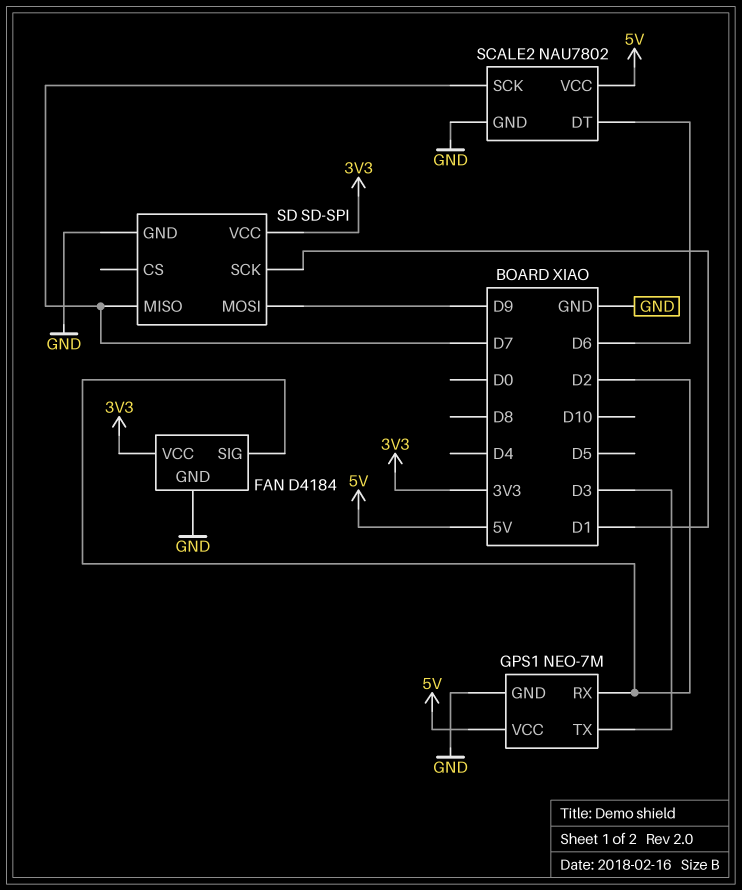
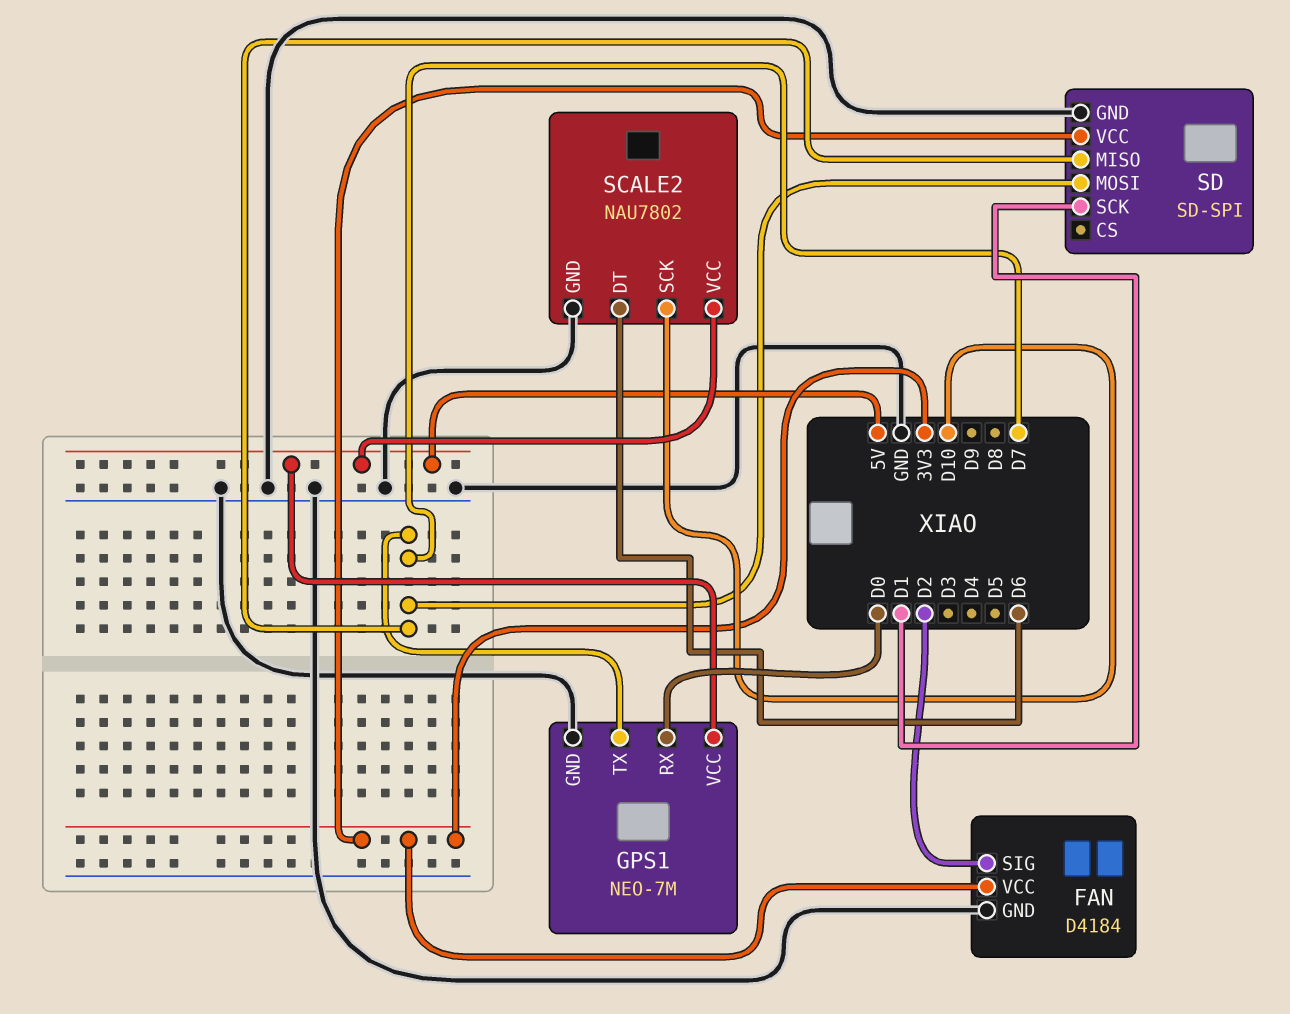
GPS1 pin RX: D2 -> D0
GPS1 pin TX: D3 -> D7
SCALE2 pin SCK: D7 -> D10
SD pin MOSI: D9 -> D7

